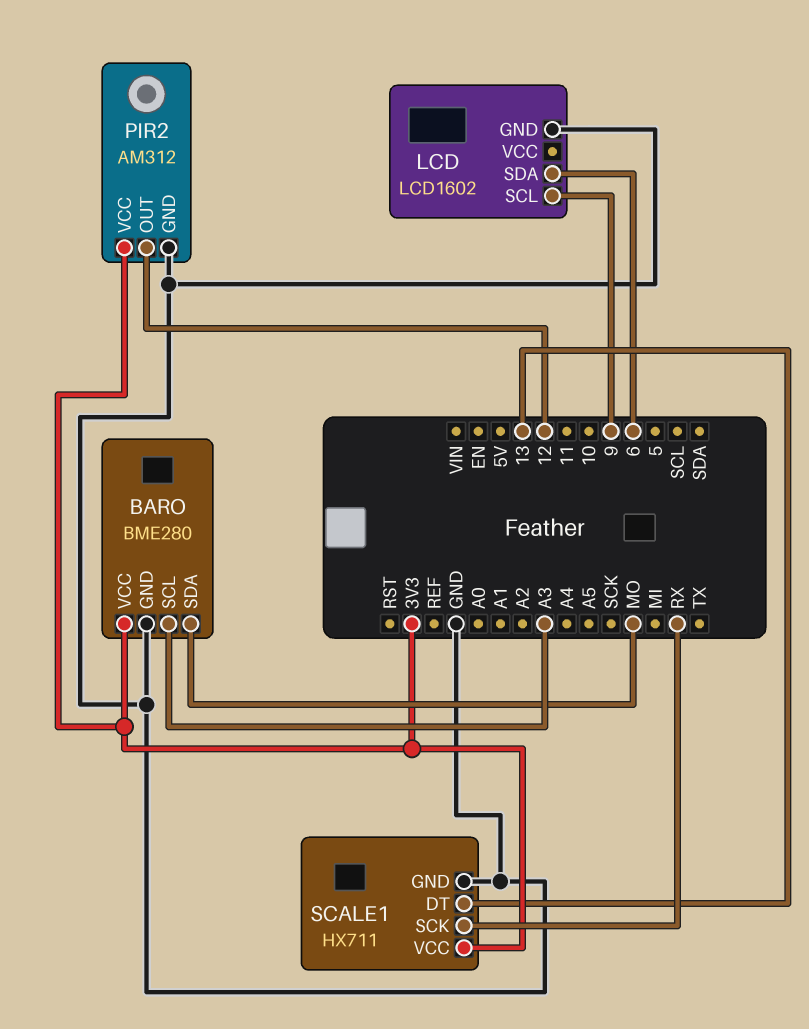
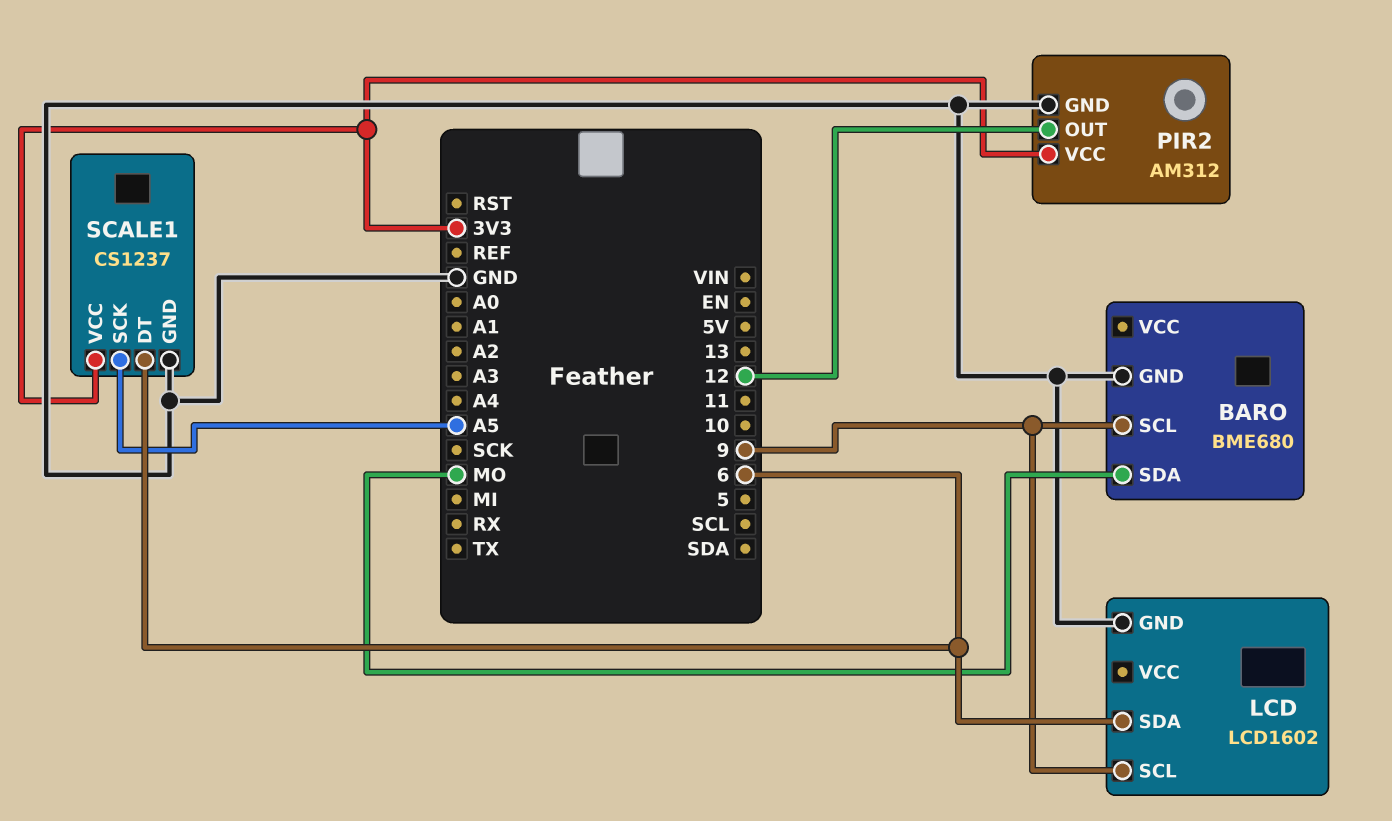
BARO: BME280 -> BME680
BARO pin SCL: A3 -> 9
BARO pin VCC: 3V3 -> none
SCALE1: HX711 -> CS1237
SCALE1 pin DT: 13 -> 6
SCALE1 pin SCK: RX -> A5

